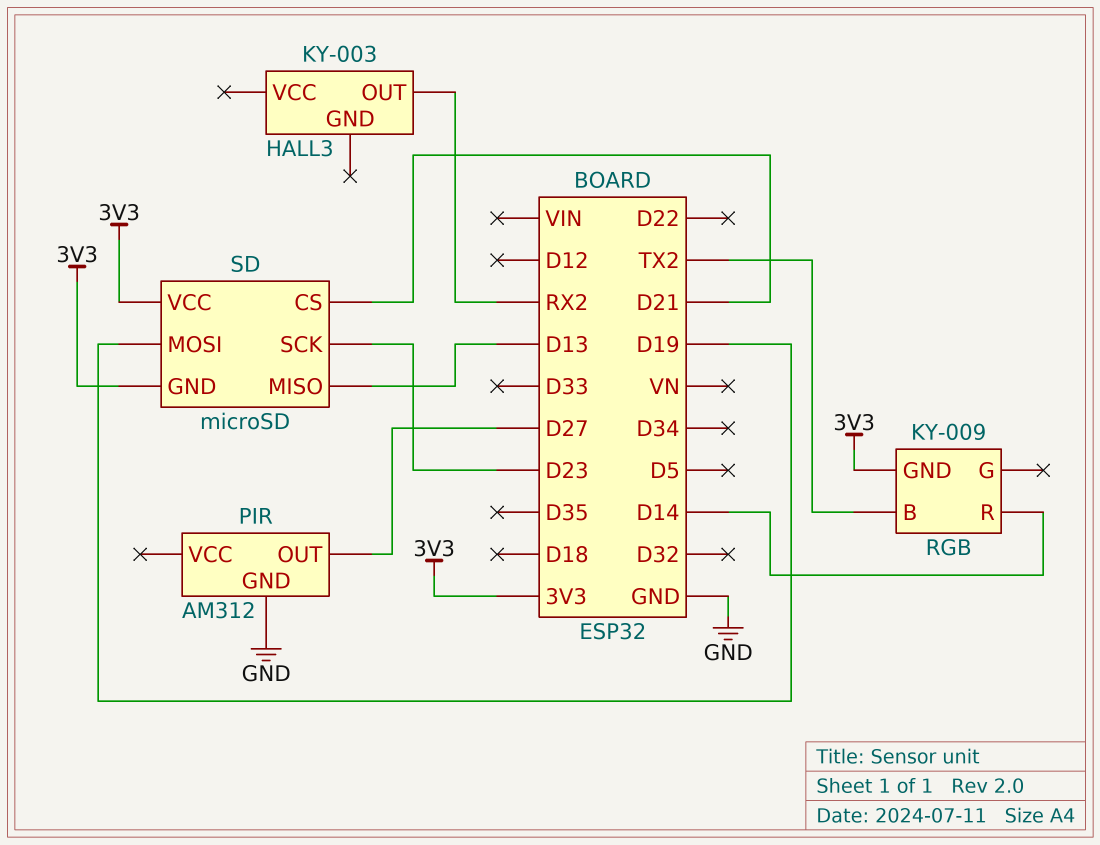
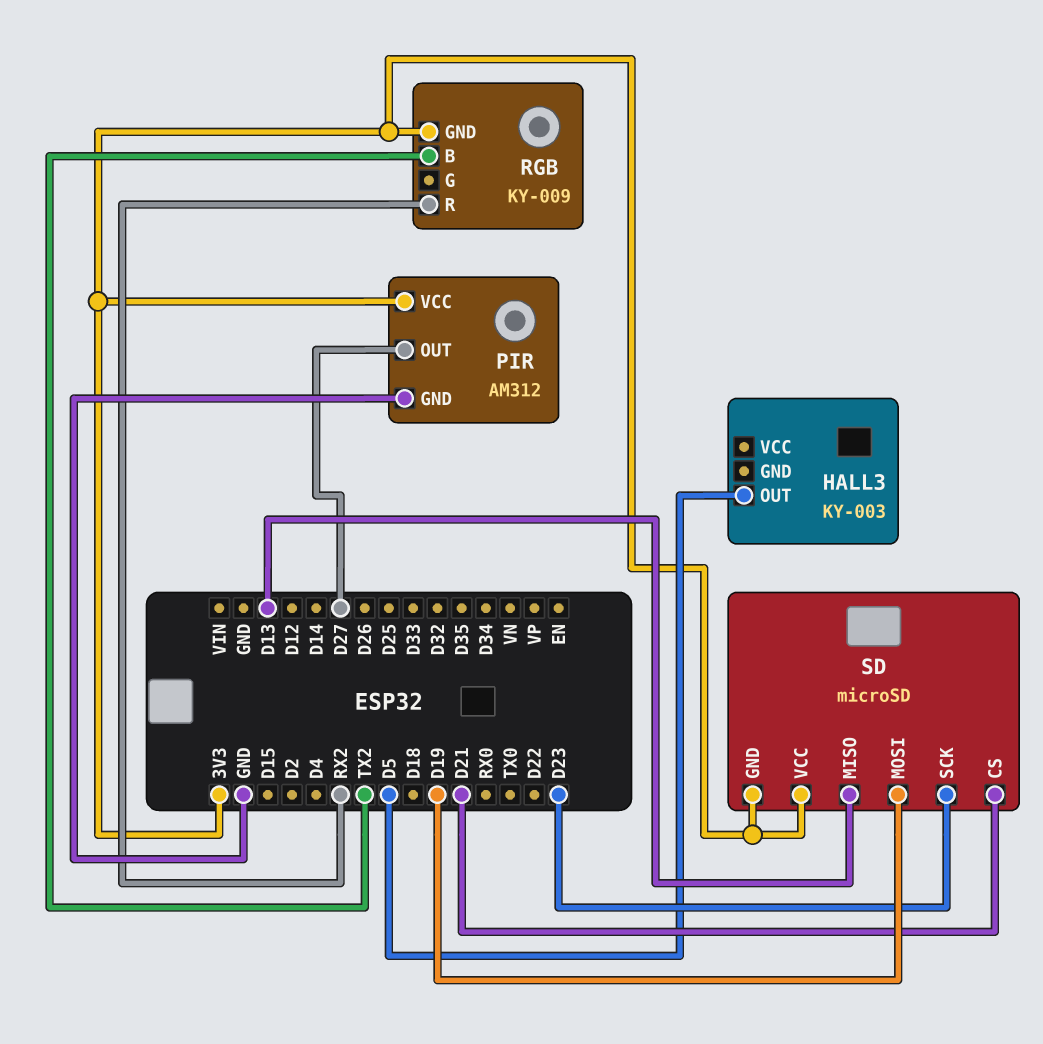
HALL3 pin OUT: RX2 -> D5
PIR pin VCC: none -> 3V3
RGB pin R: D14 -> RX2

